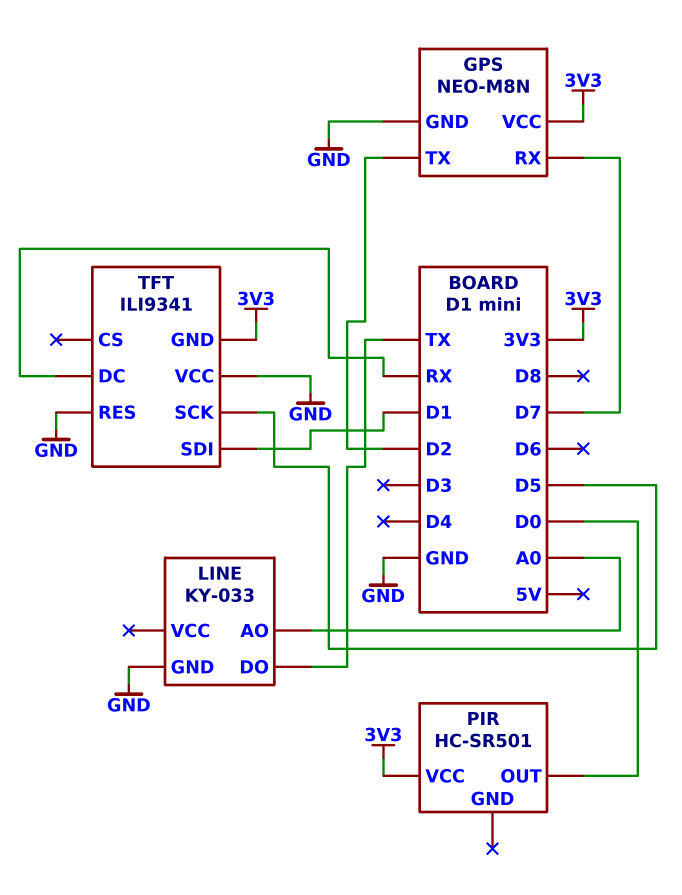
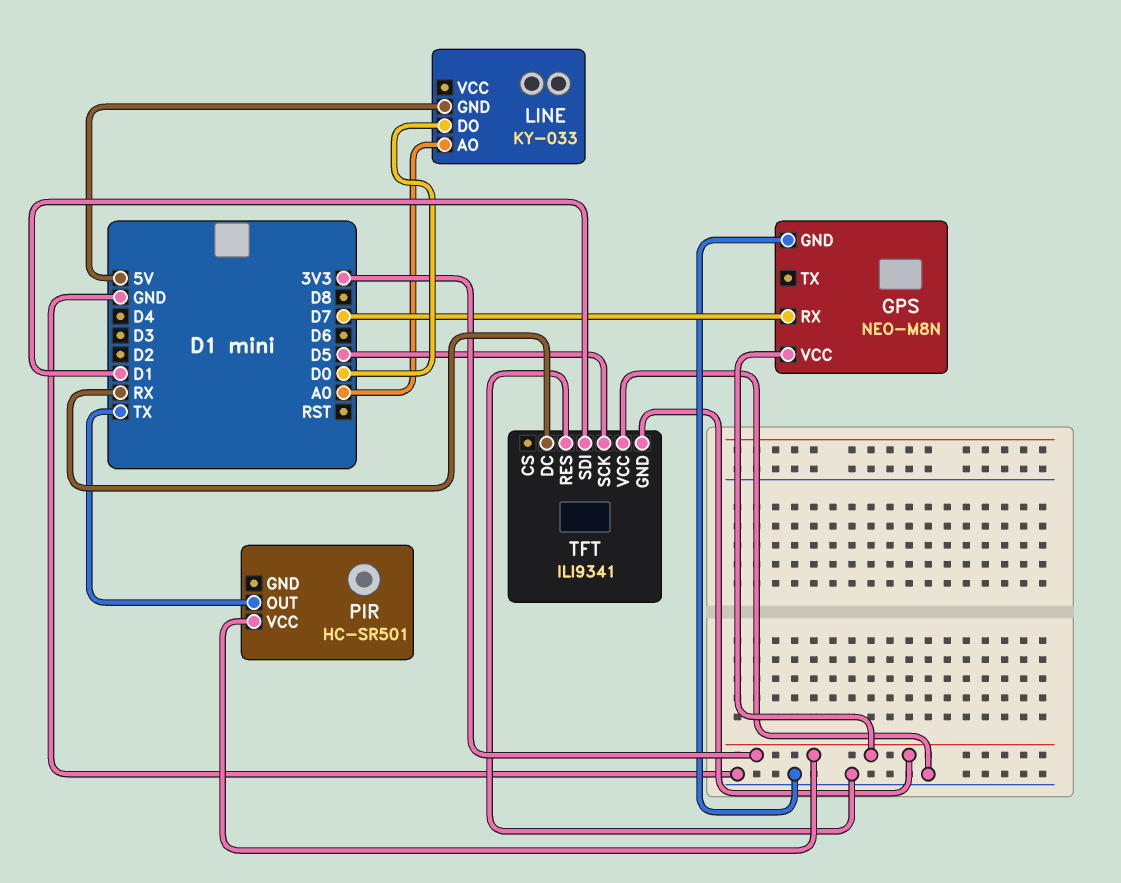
GPS pin TX: D2 -> none
LINE pin DO: TX -> D0
LINE pin GND: GND -> 5V
PIR pin OUT: D0 -> TX

